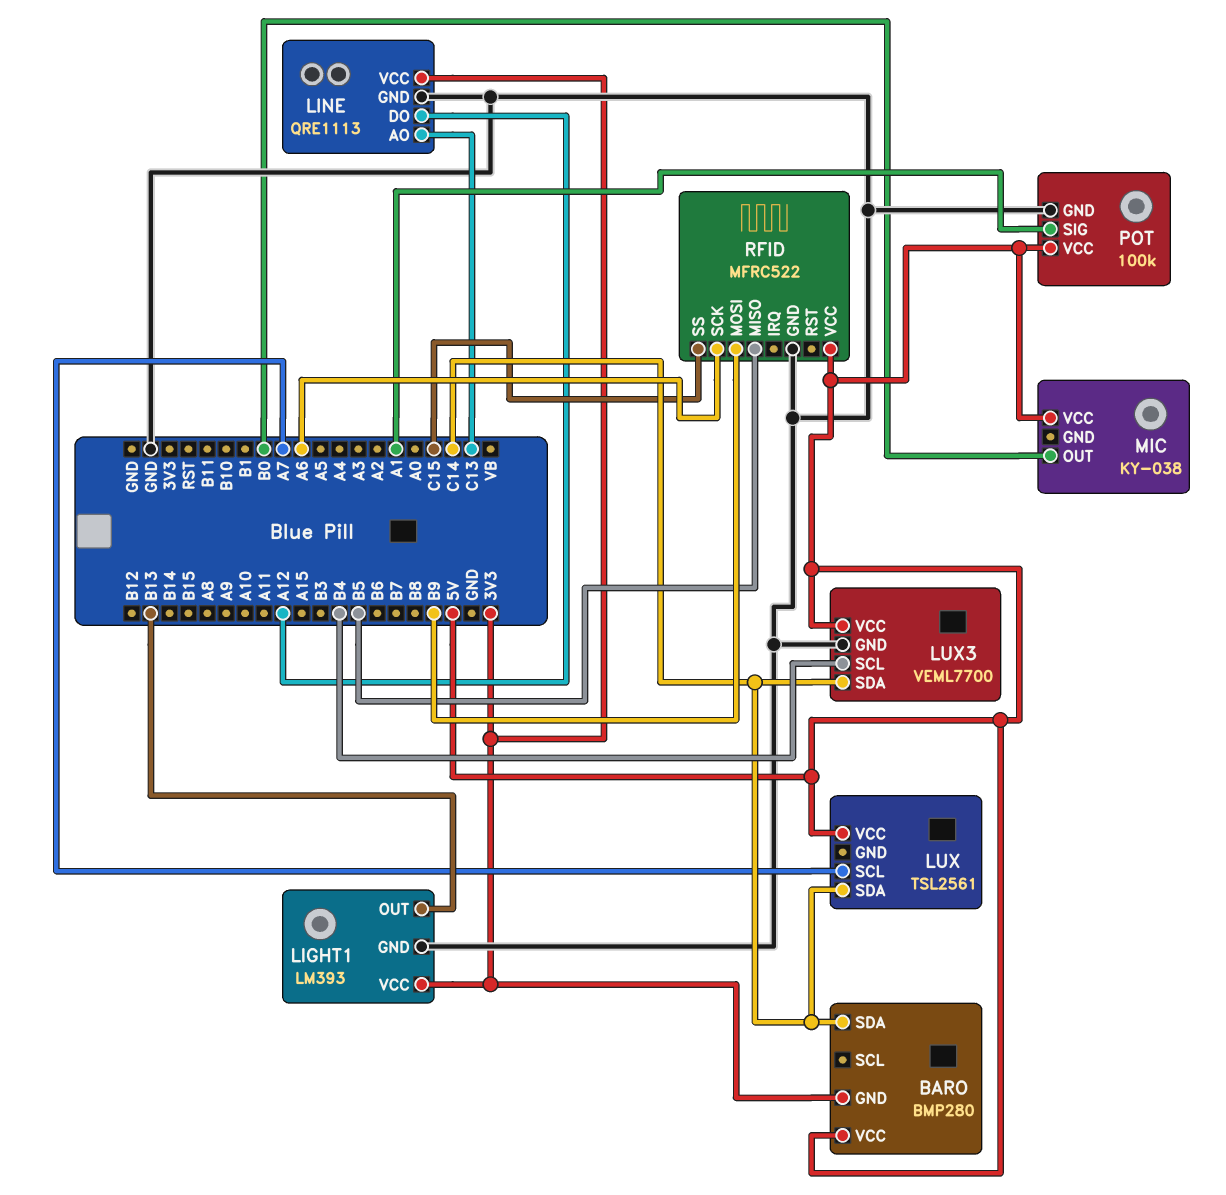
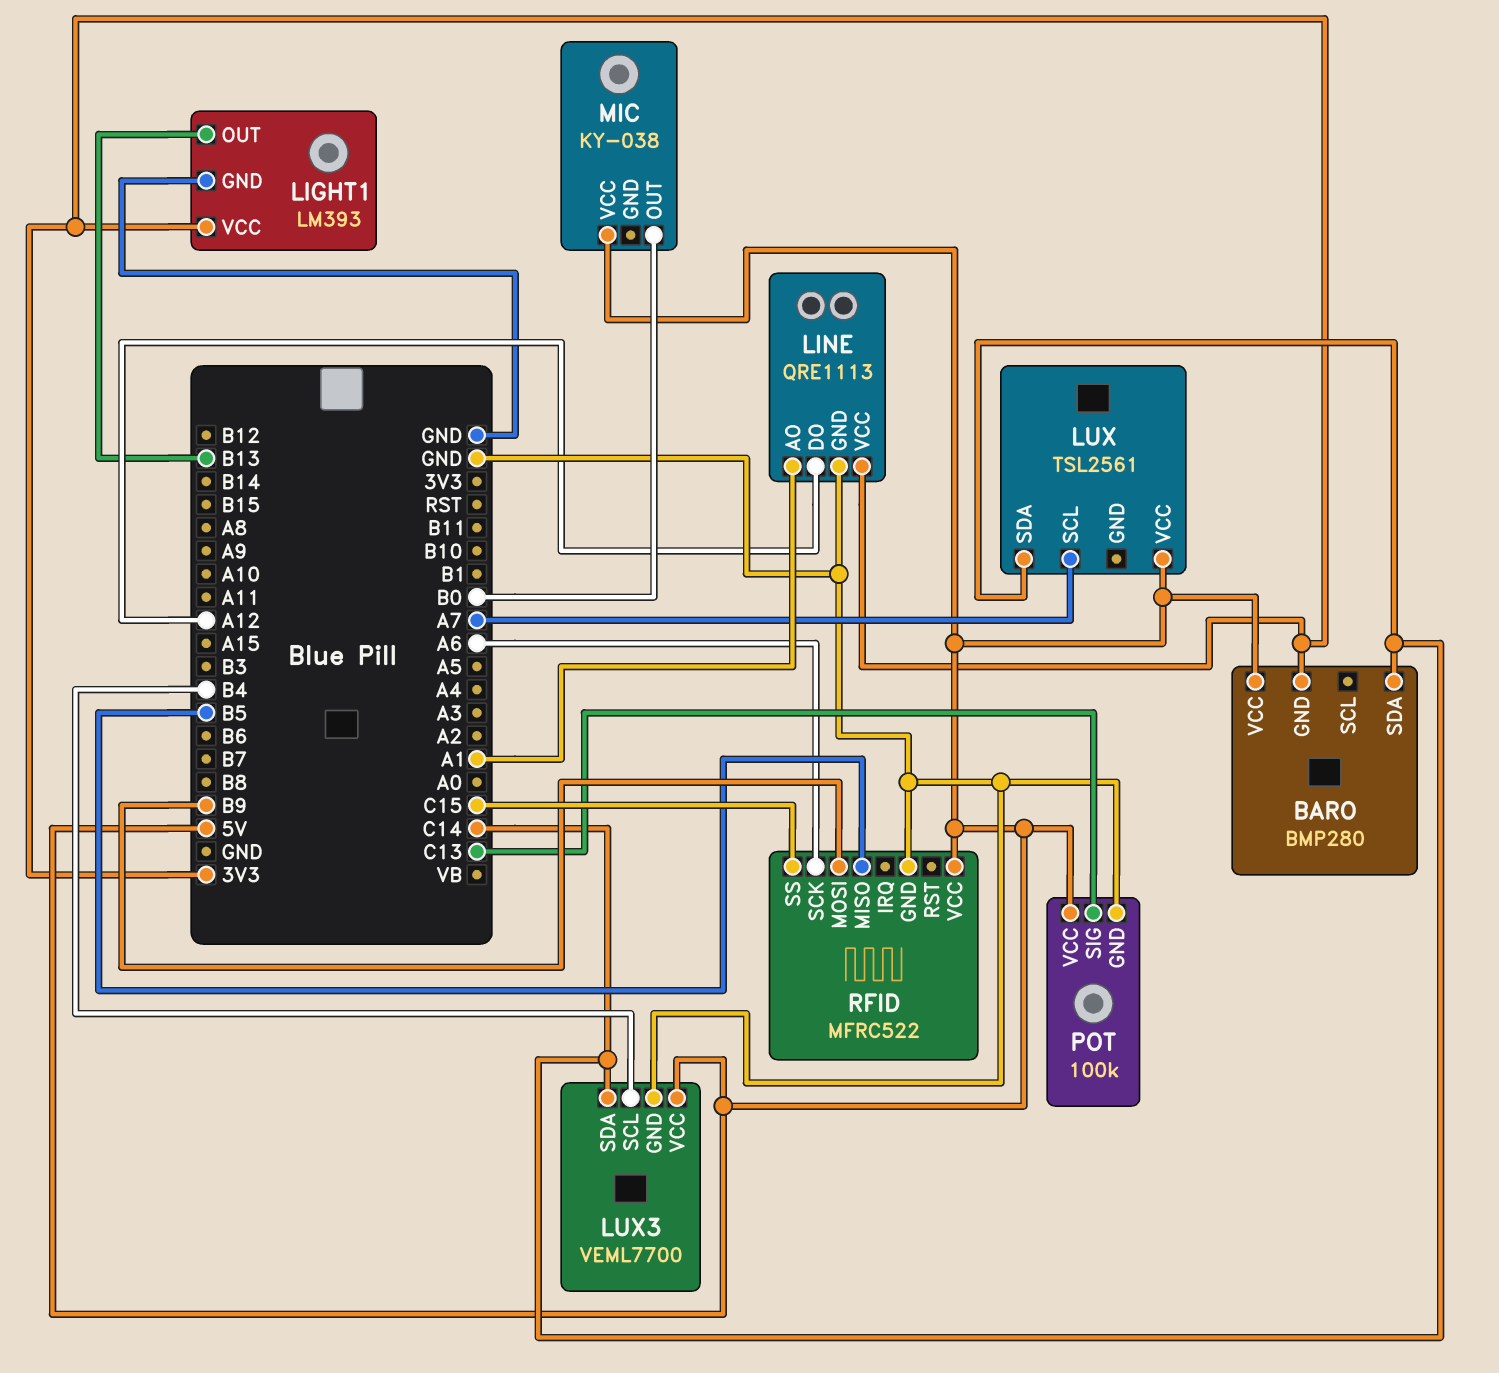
LINE pin AO: C13 -> A1
POT pin SIG: A1 -> C13

